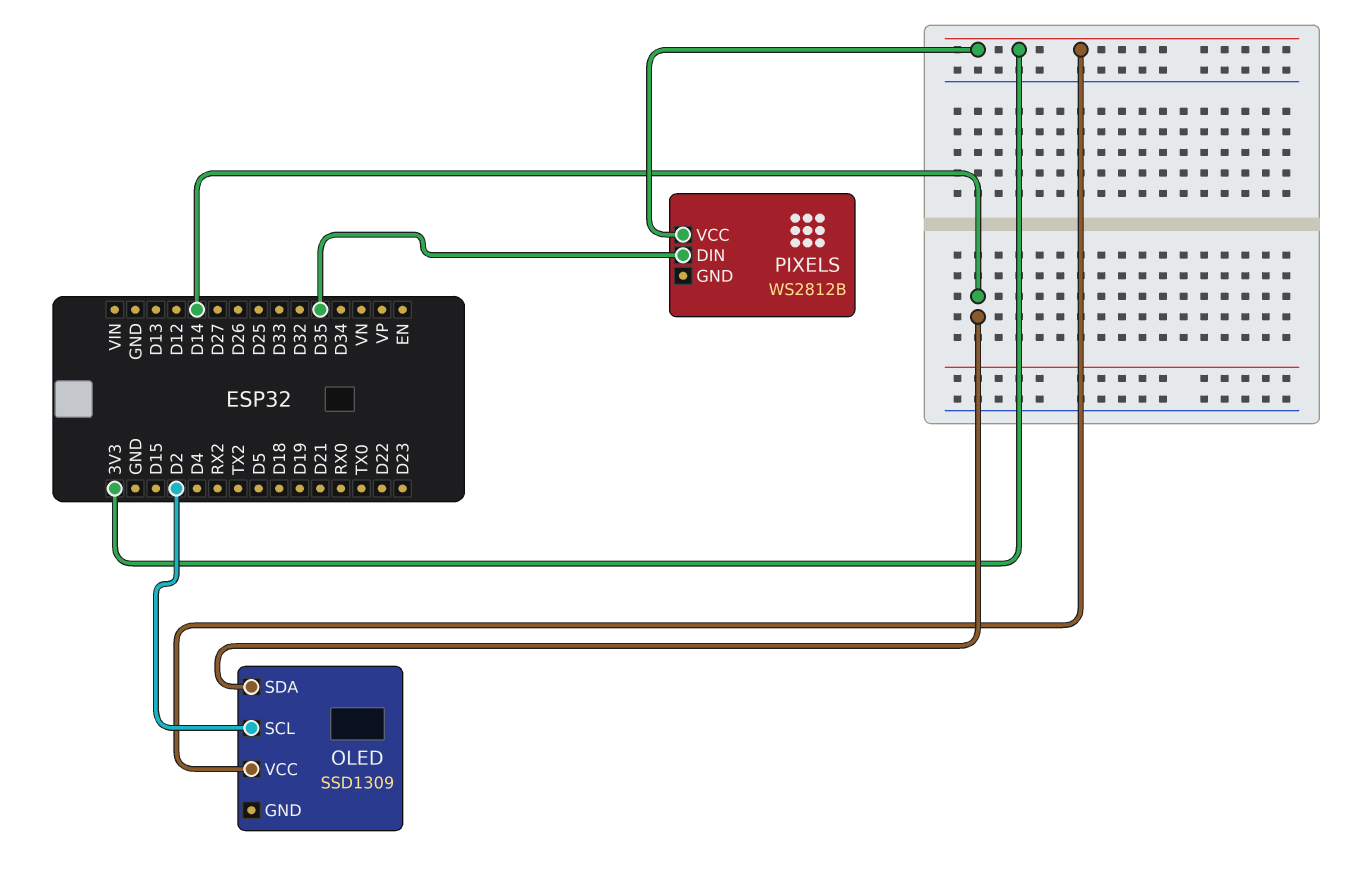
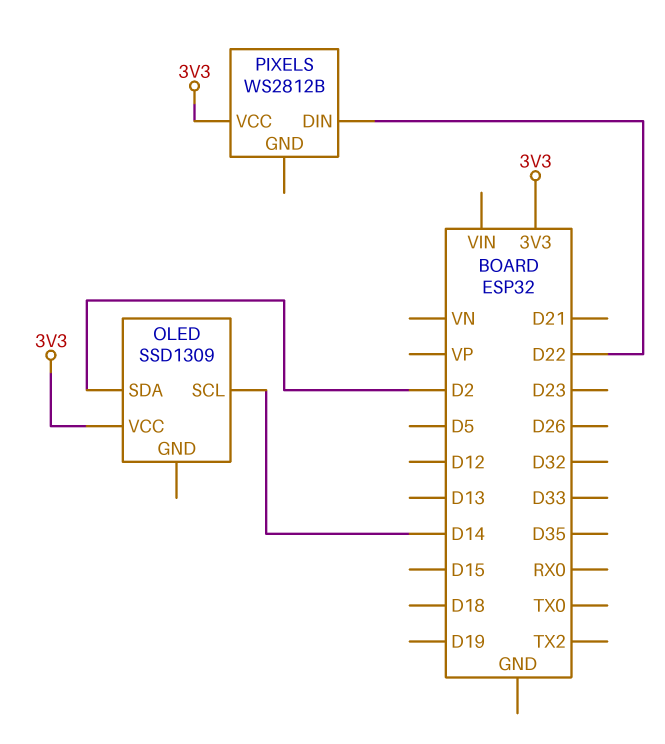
OLED pin SCL: D2 -> D14
OLED pin SDA: D14 -> D2
PIXELS pin DIN: D35 -> D22

